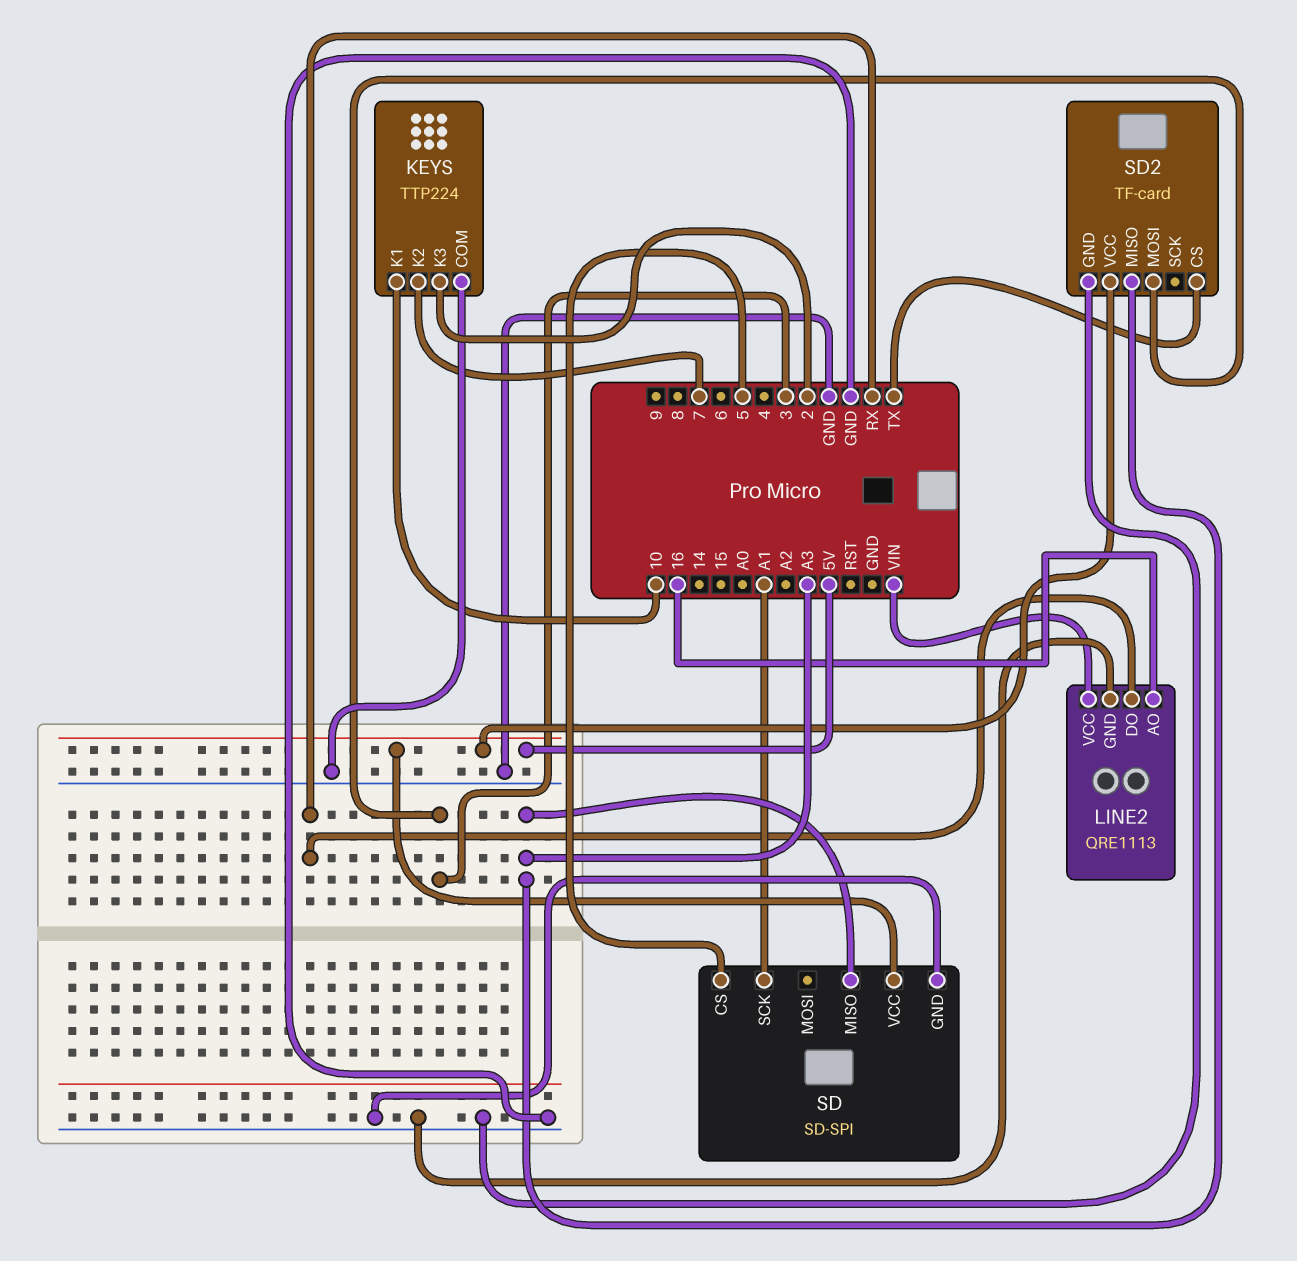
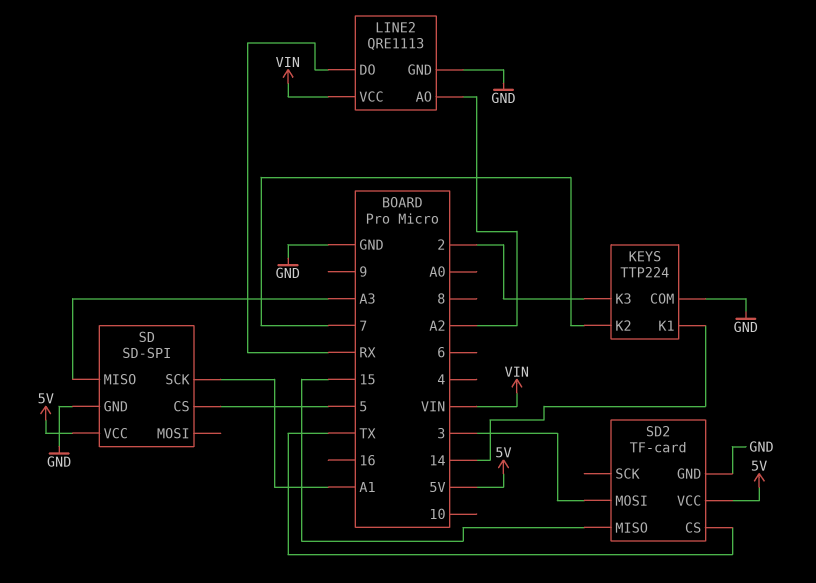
KEYS pin K1: 10 -> 14
LINE2 pin AO: 16 -> A2
SD2 pin MISO: A3 -> 15

